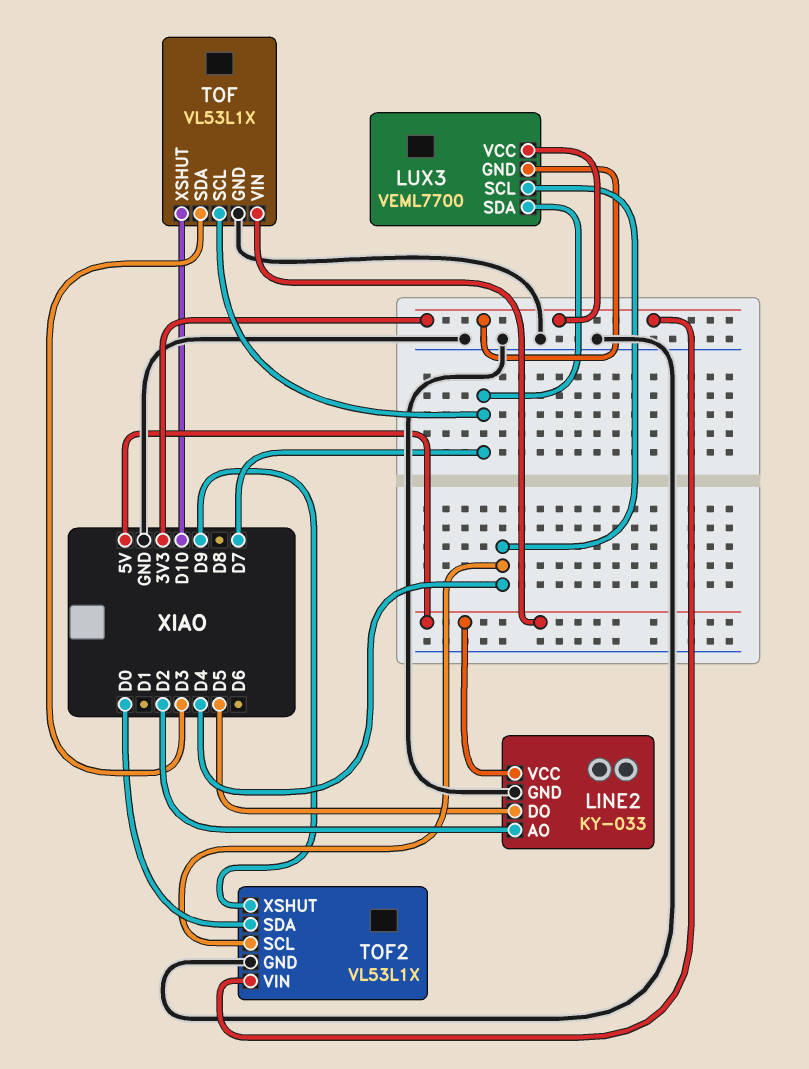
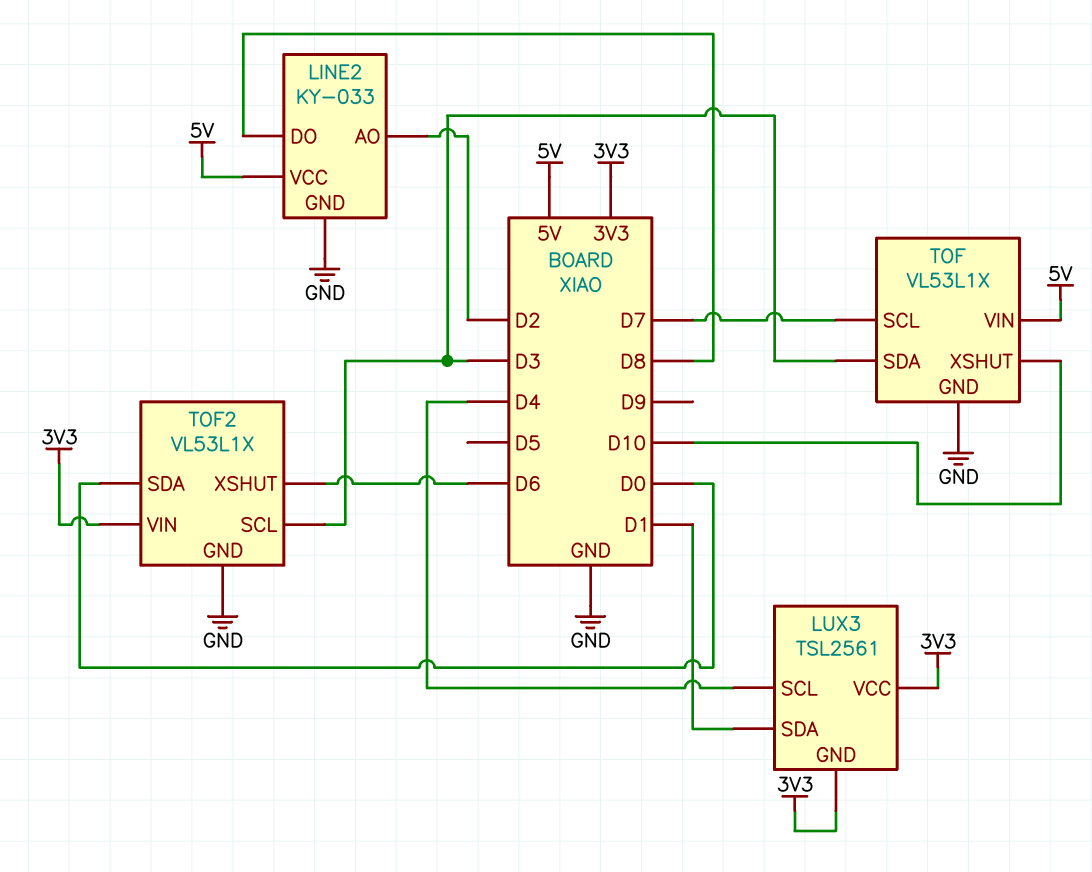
LINE2 pin DO: D5 -> D8
LUX3: VEML7700 -> TSL2561
LUX3 pin SDA: D7 -> D1
TOF2 pin SCL: D4 -> D3
TOF2 pin XSHUT: D9 -> D6

